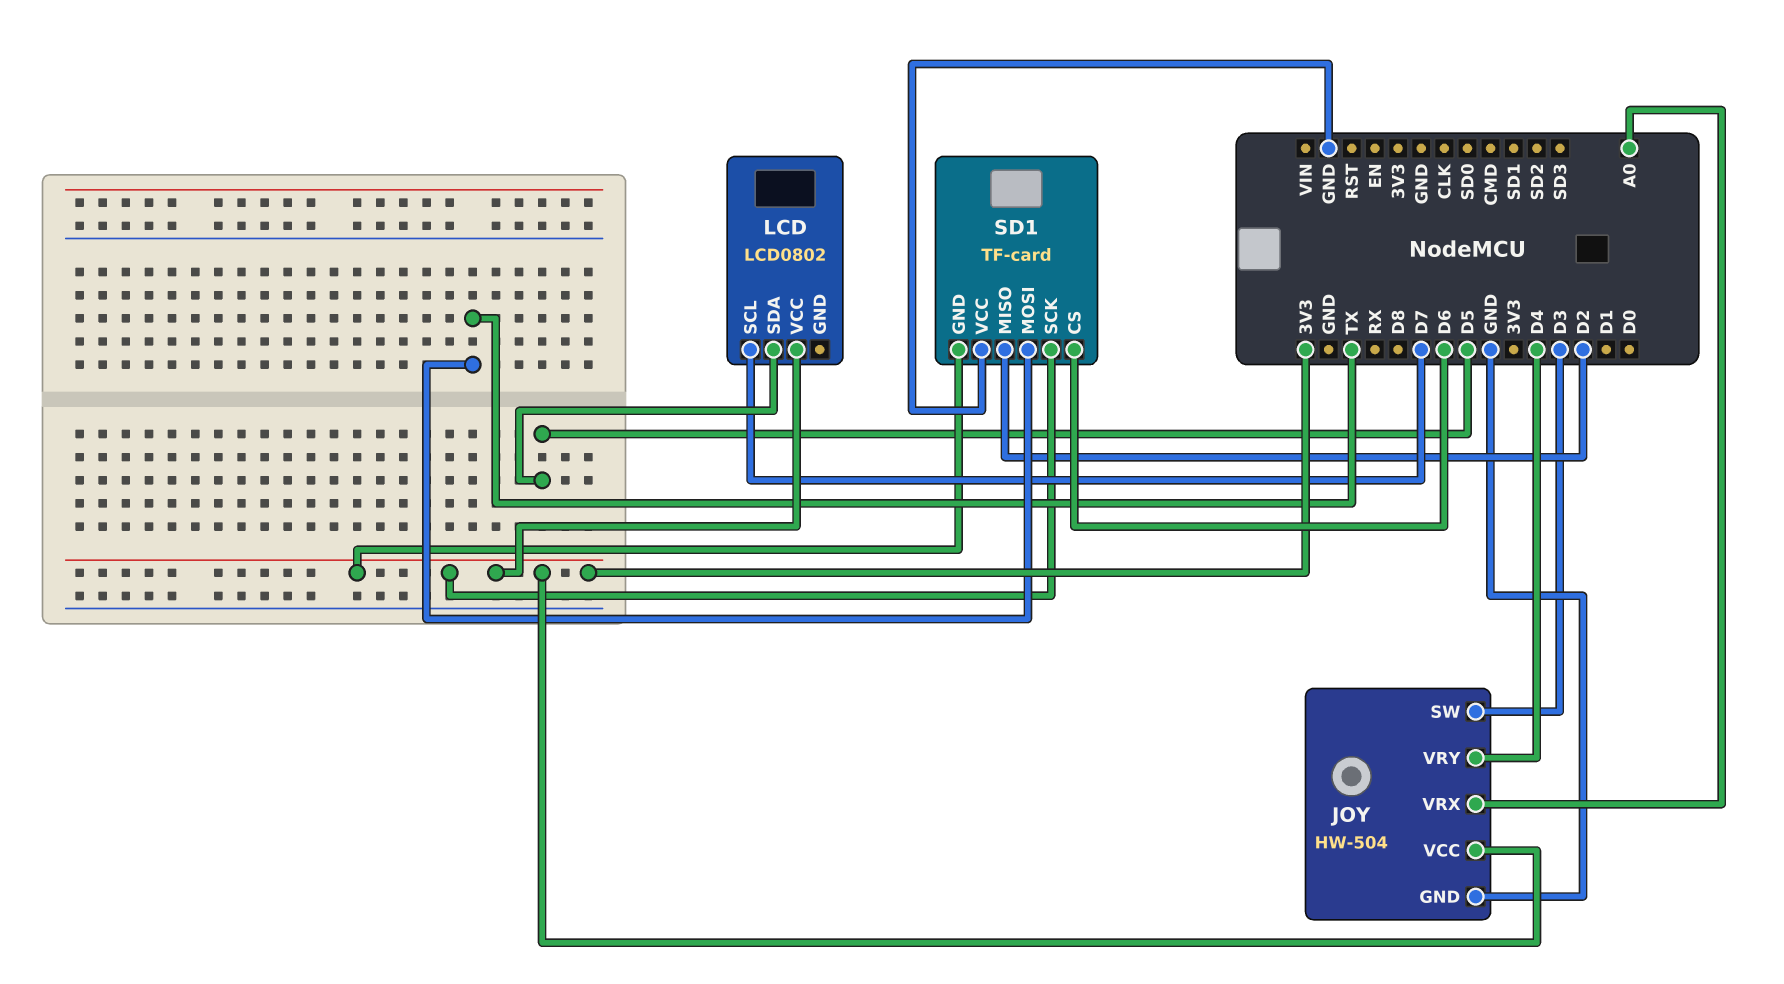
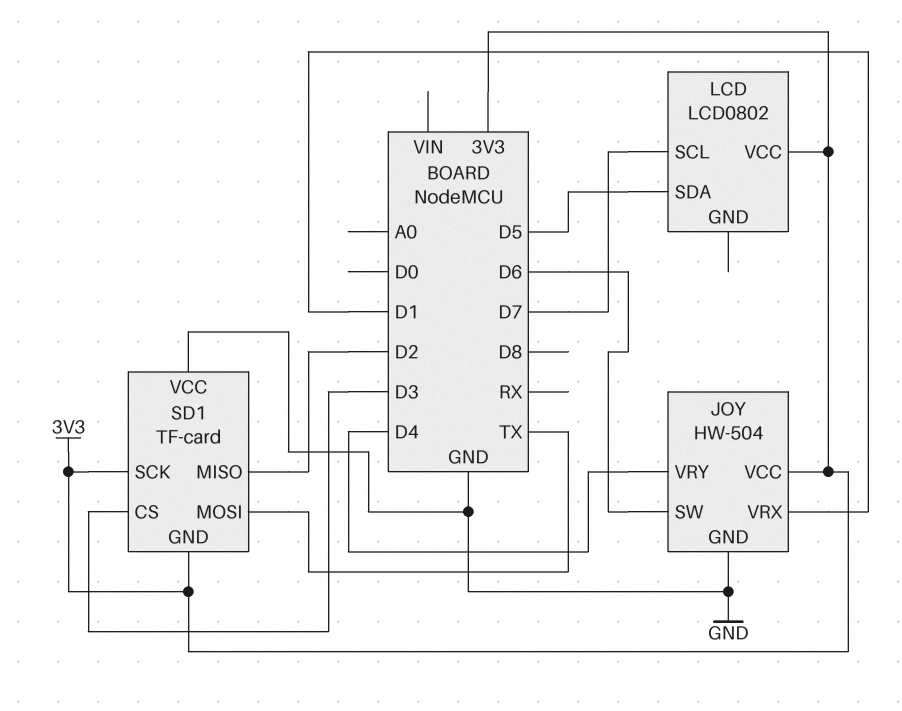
JOY pin SW: D3 -> D6
JOY pin VRX: A0 -> D1
SD1 pin CS: D6 -> D3

